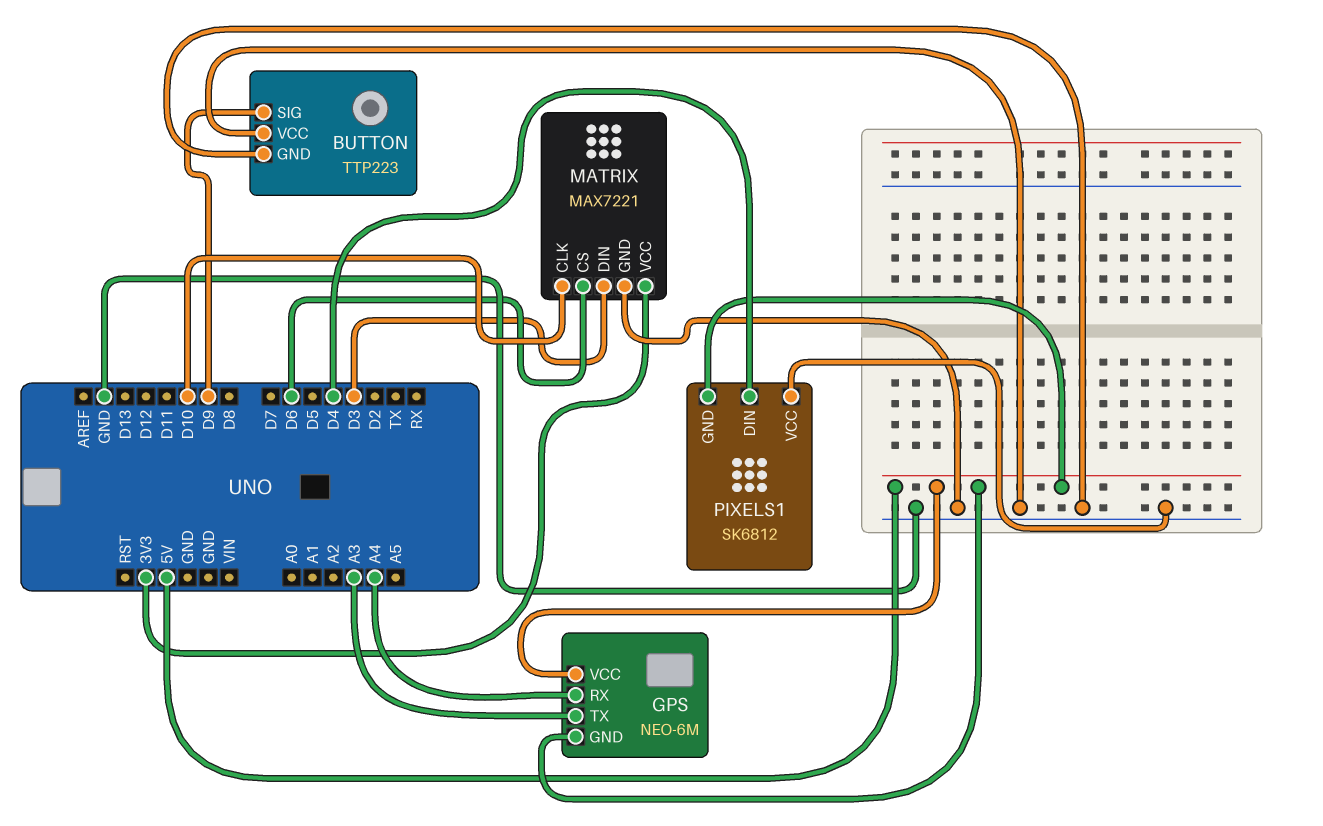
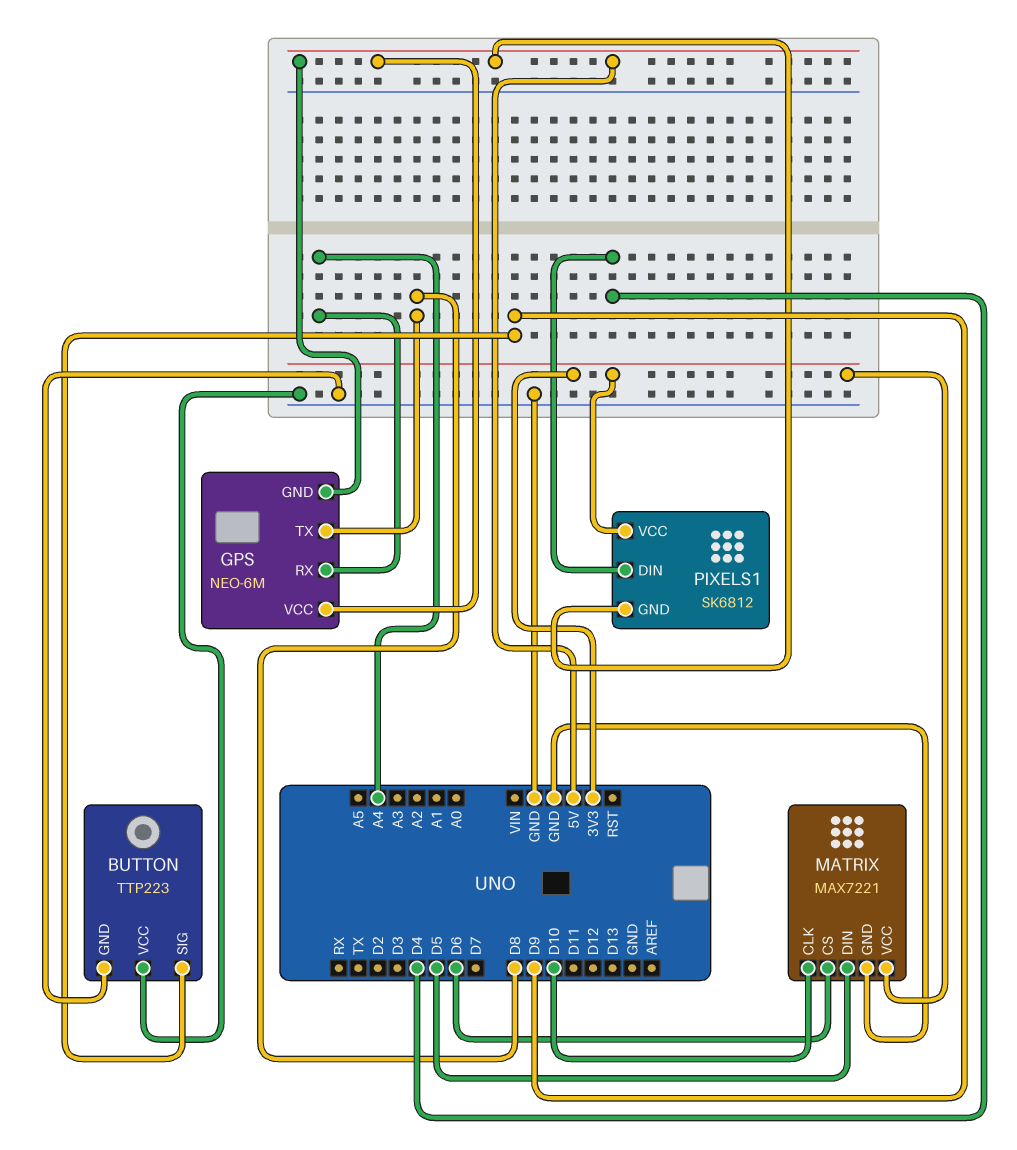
GPS pin TX: A3 -> D8
MATRIX pin DIN: D3 -> D5
PIXELS1 pin VCC: GND -> 3V3

